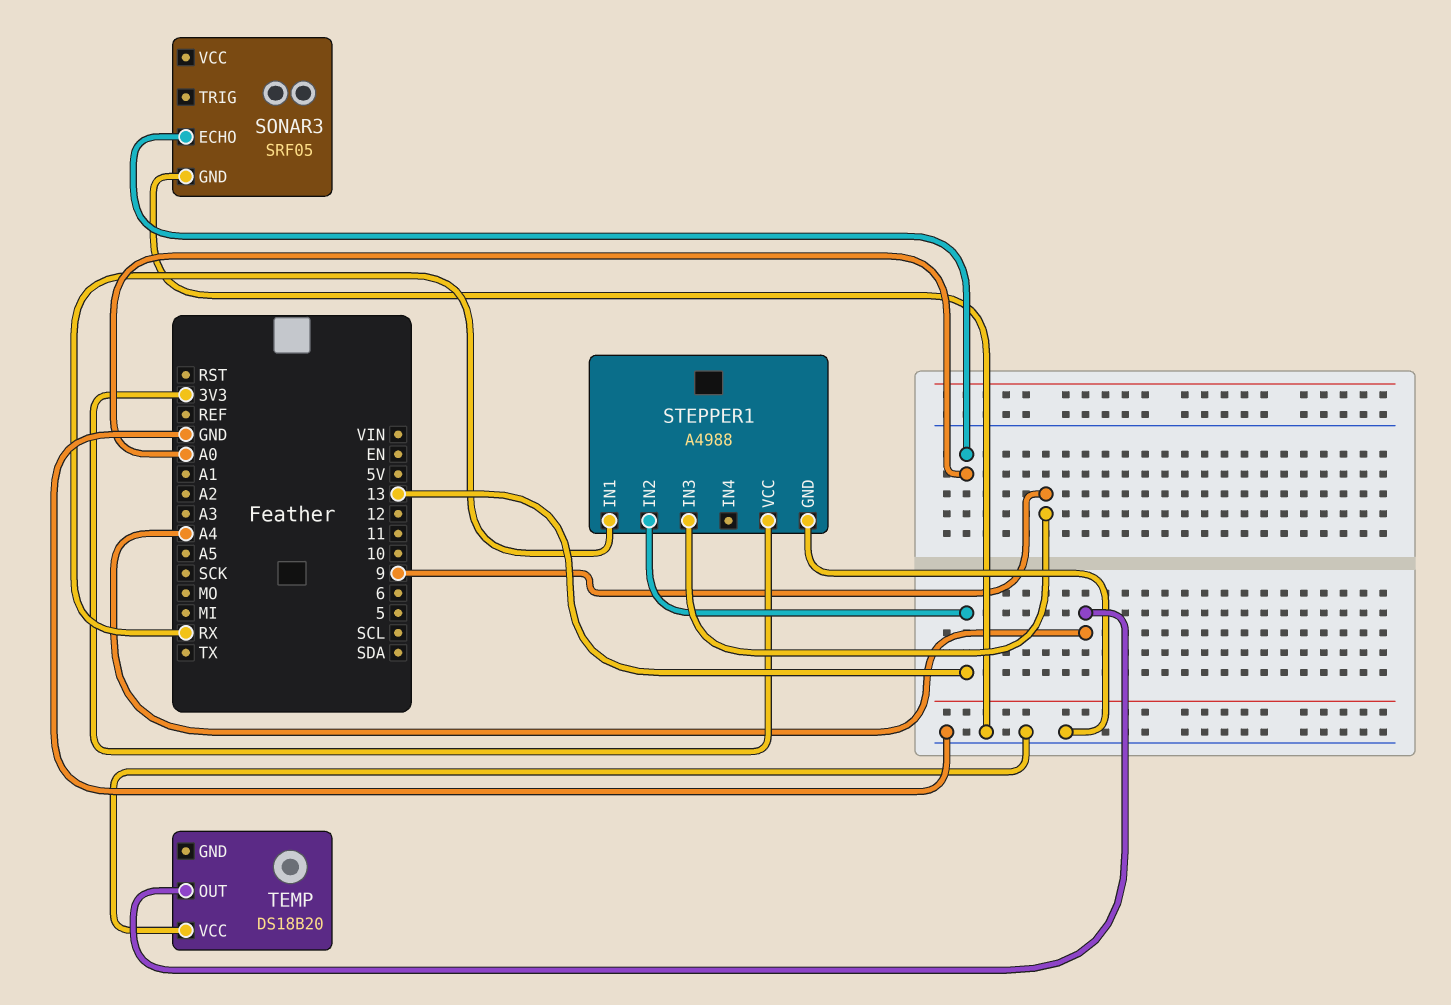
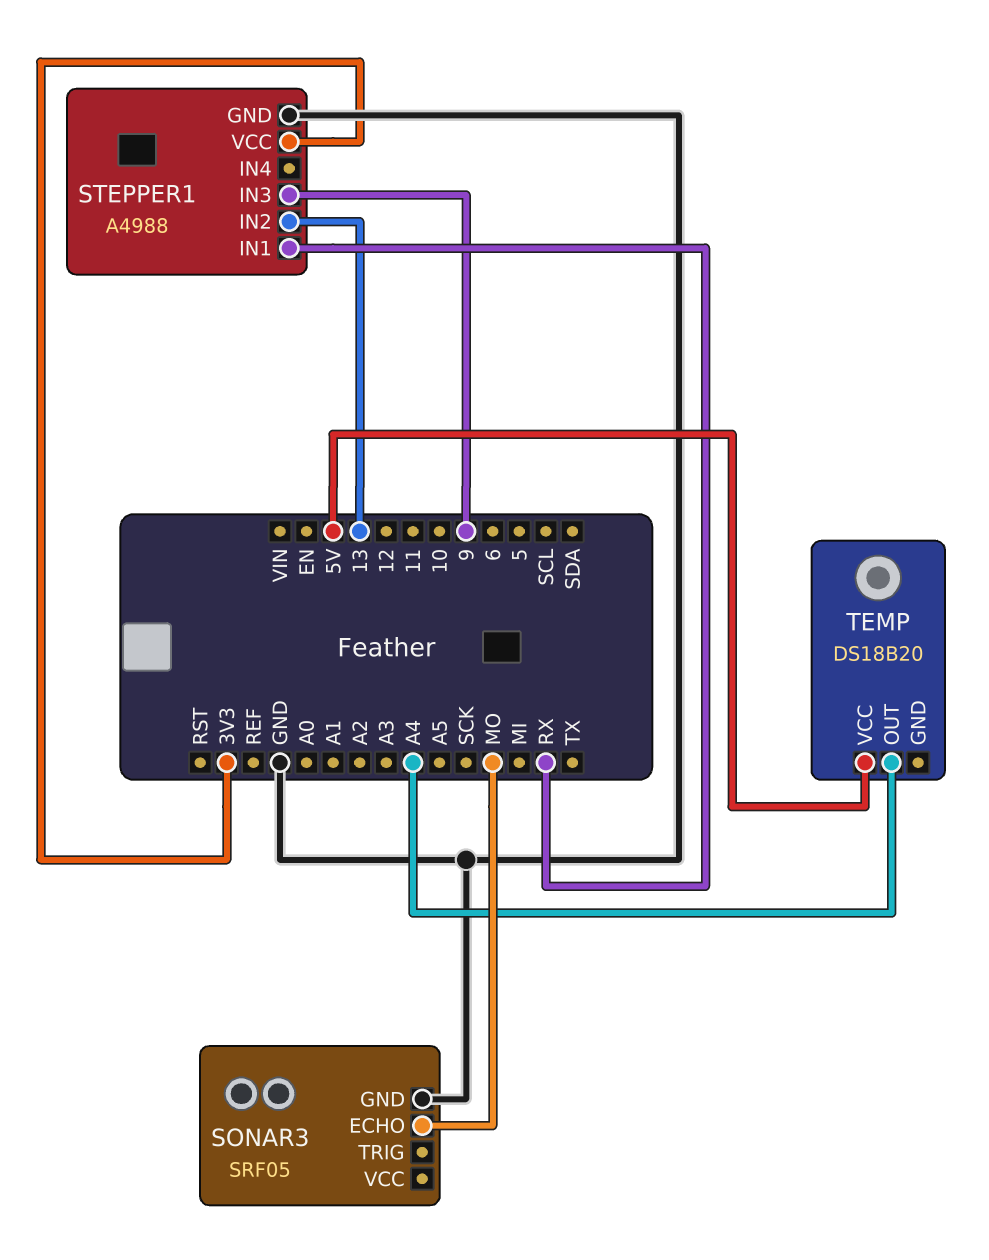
SONAR3 pin ECHO: A0 -> MO
TEMP pin VCC: GND -> 5V

